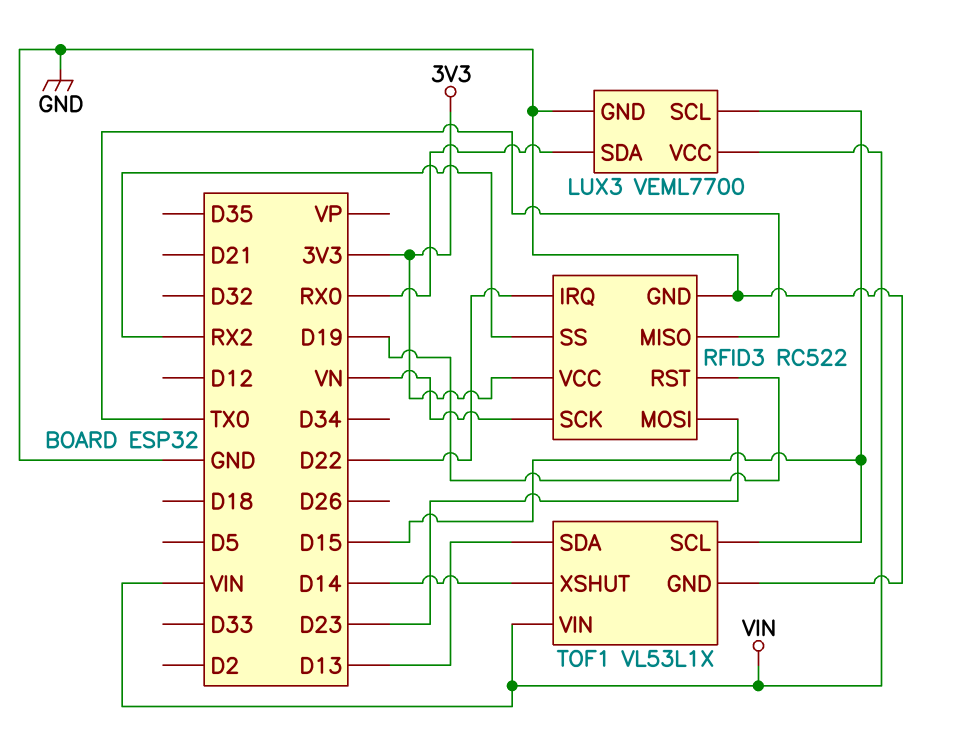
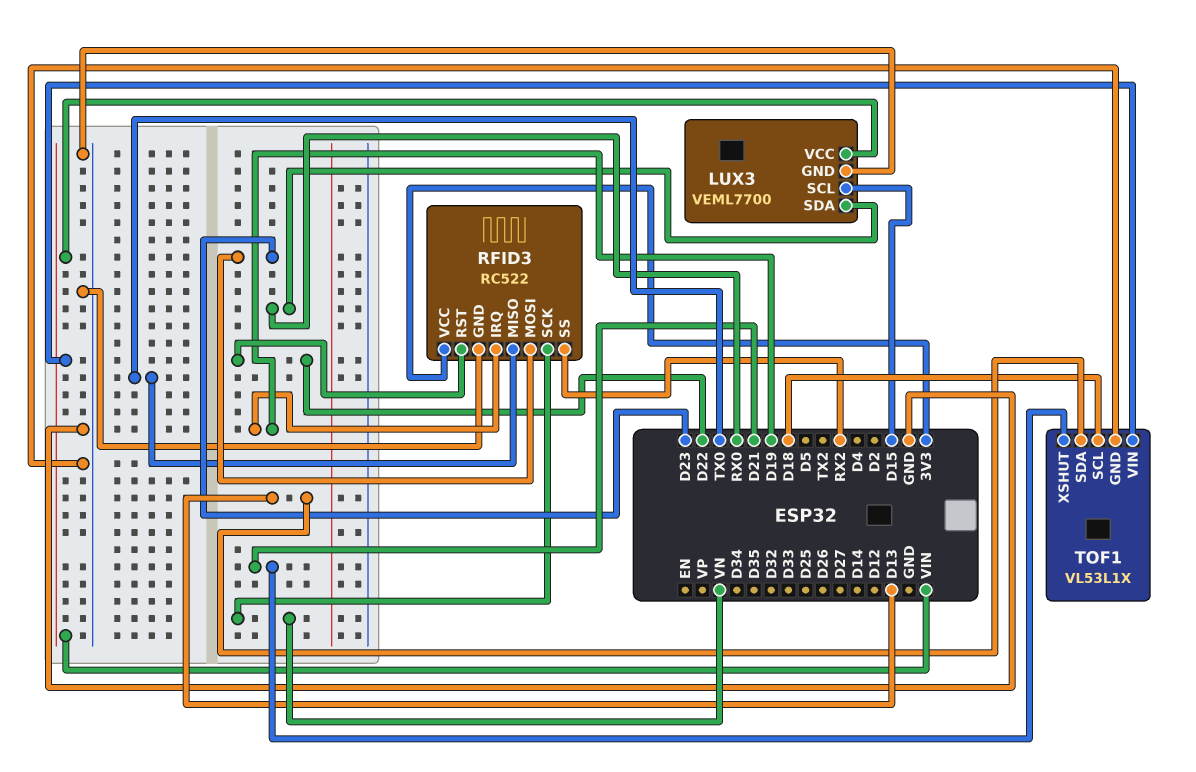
RFID3 pin IRQ: D22 -> D19
RFID3 pin RST: D19 -> D22
TOF1 pin SCL: D15 -> D18
TOF1 pin XSHUT: D14 -> D21

